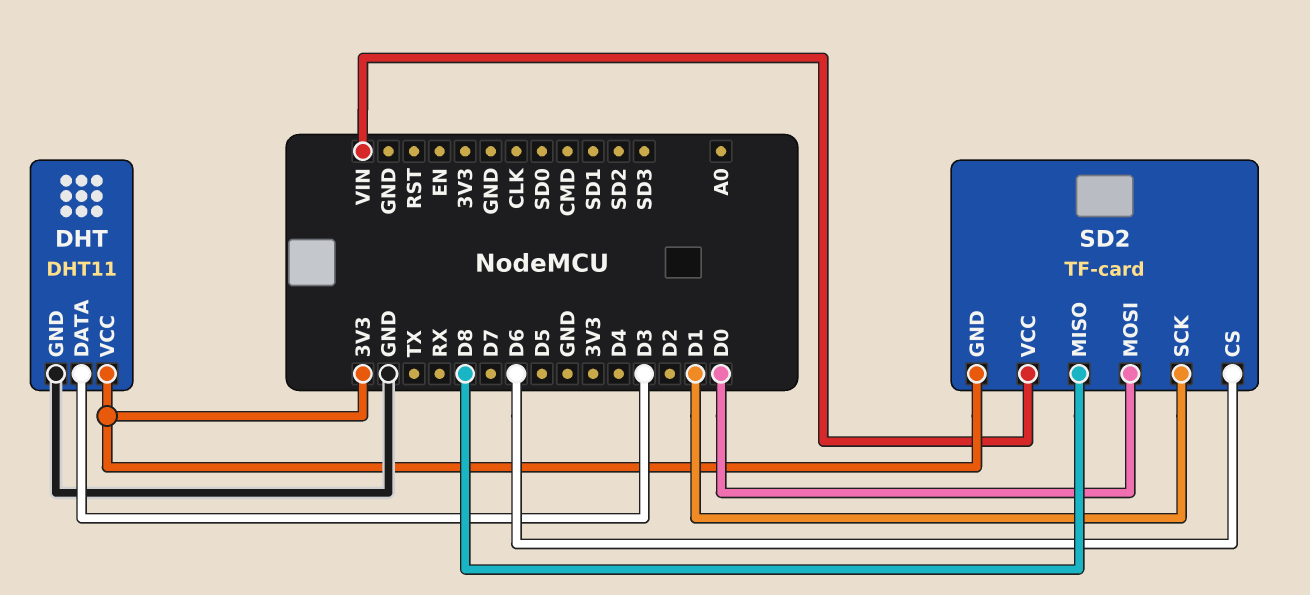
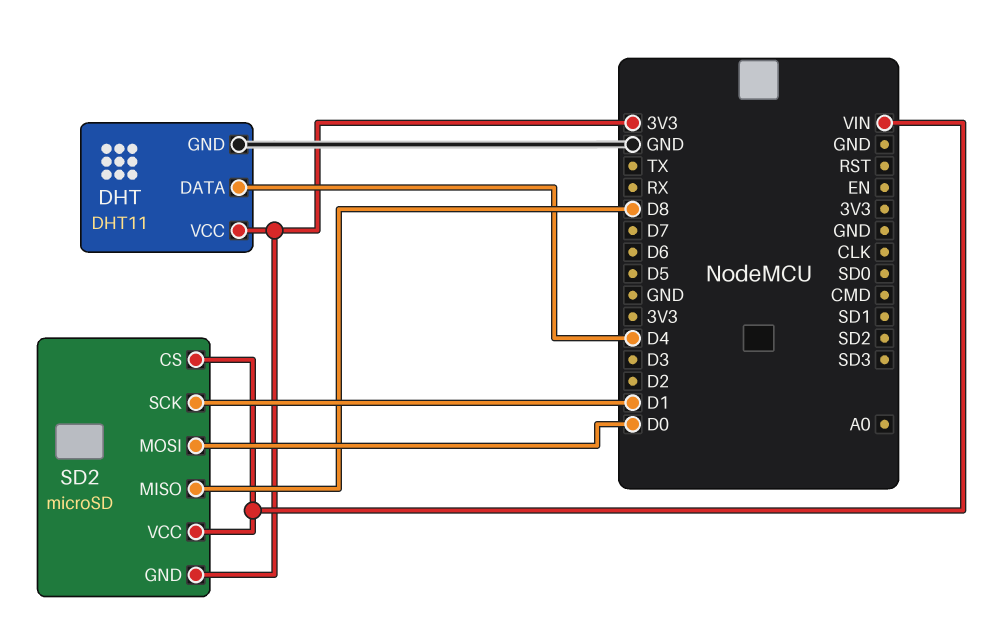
DHT pin DATA: D3 -> D4
SD2: TF-card -> microSD
SD2 pin CS: D6 -> VIN

